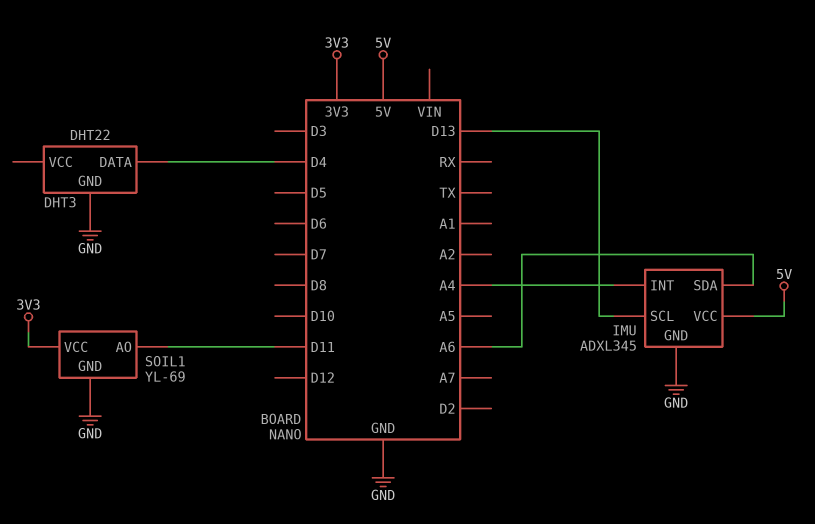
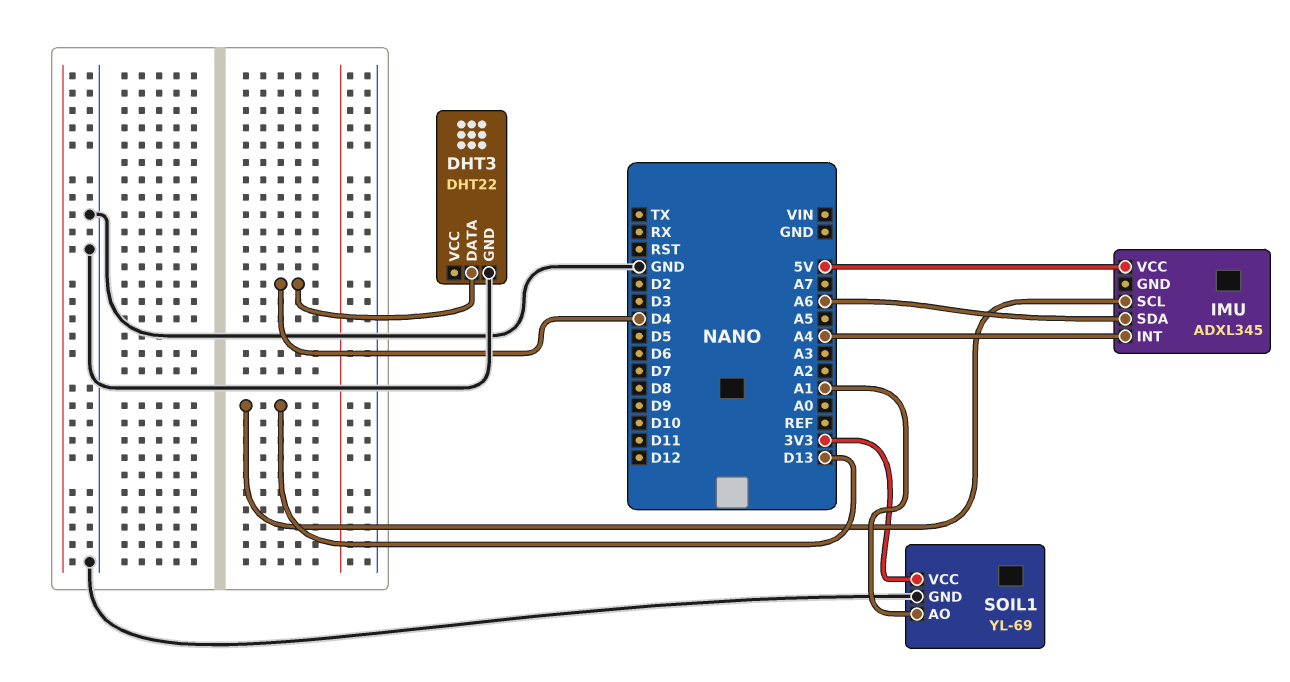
IMU pin GND: GND -> none
SOIL1 pin AO: D11 -> A1

